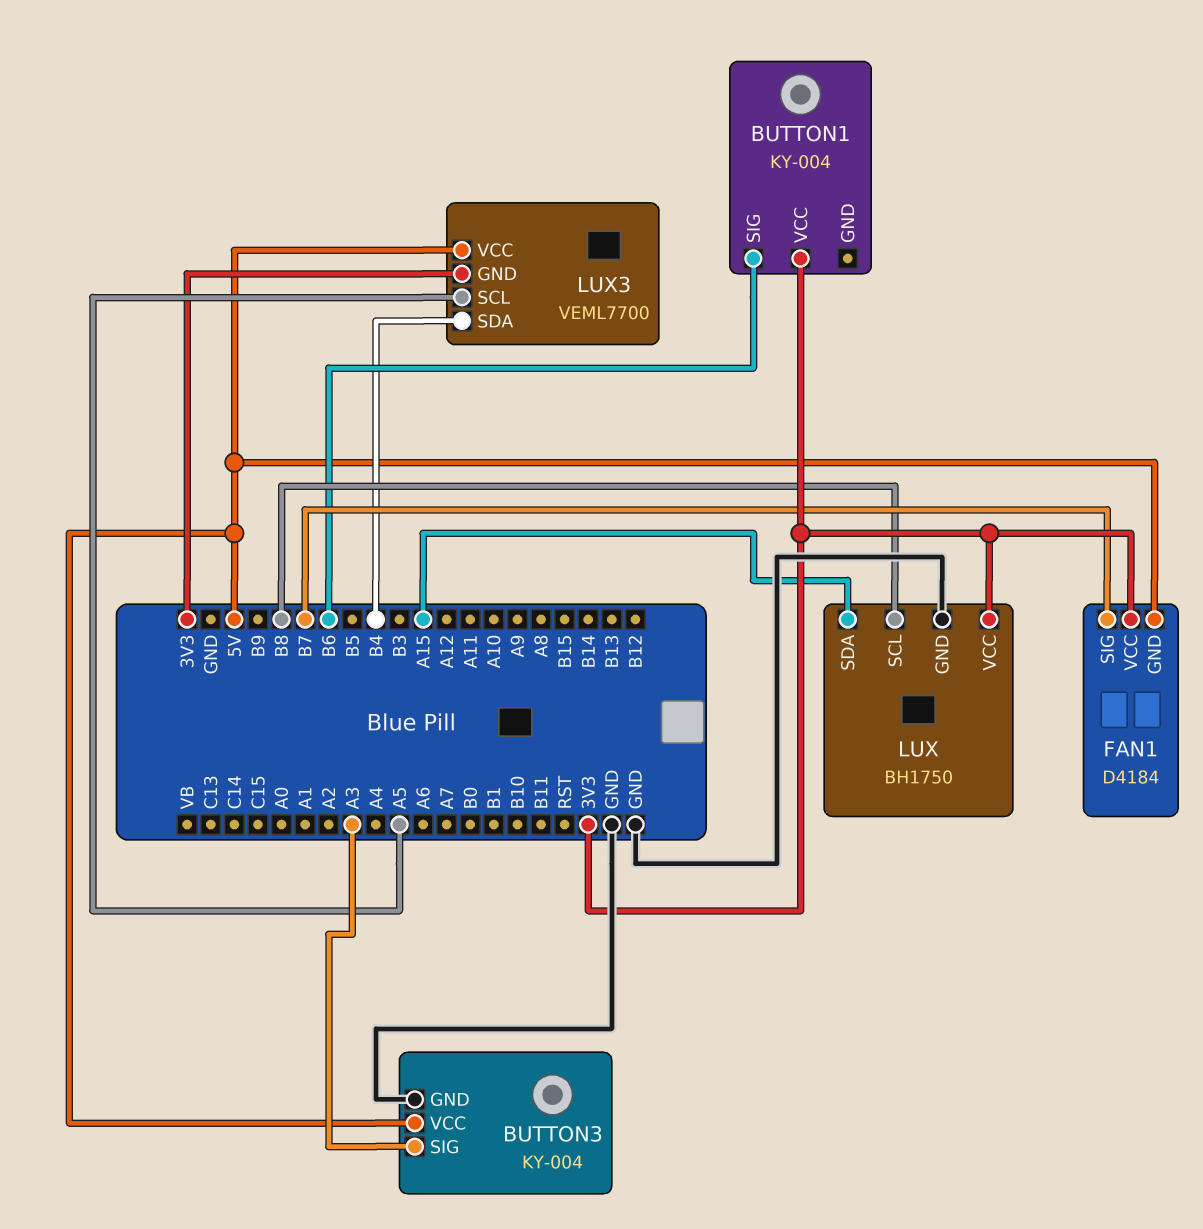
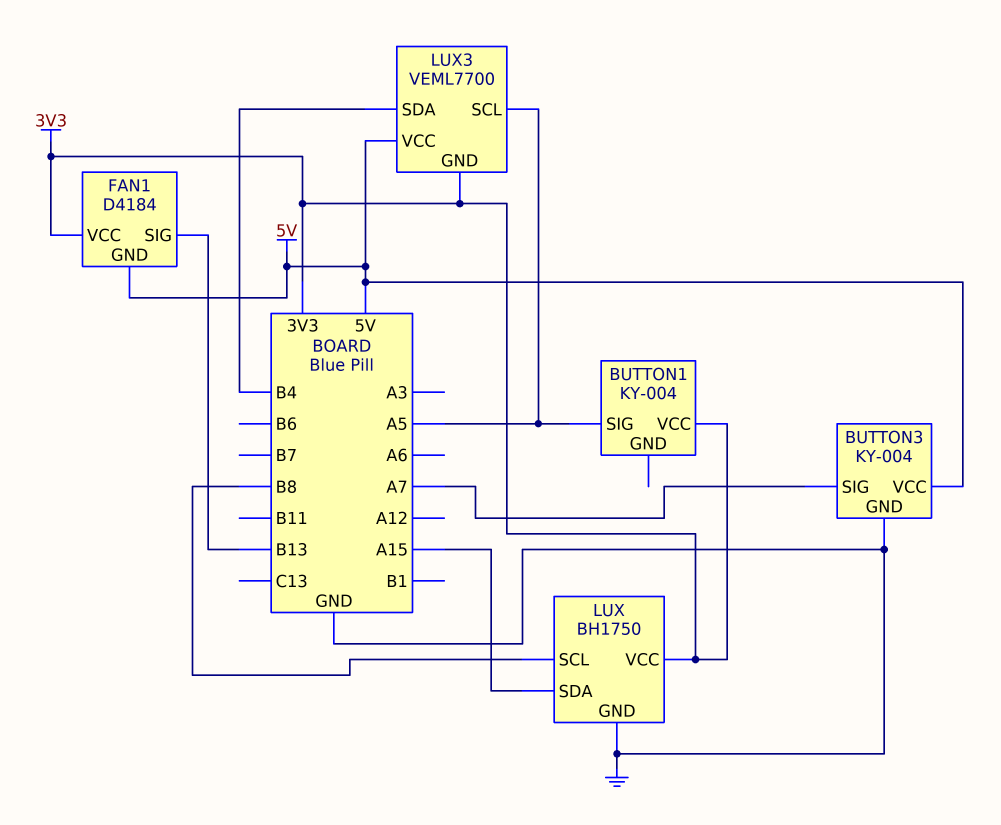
BUTTON1 pin SIG: B6 -> A5
BUTTON3 pin SIG: A3 -> A7
FAN1 pin SIG: B7 -> B13

